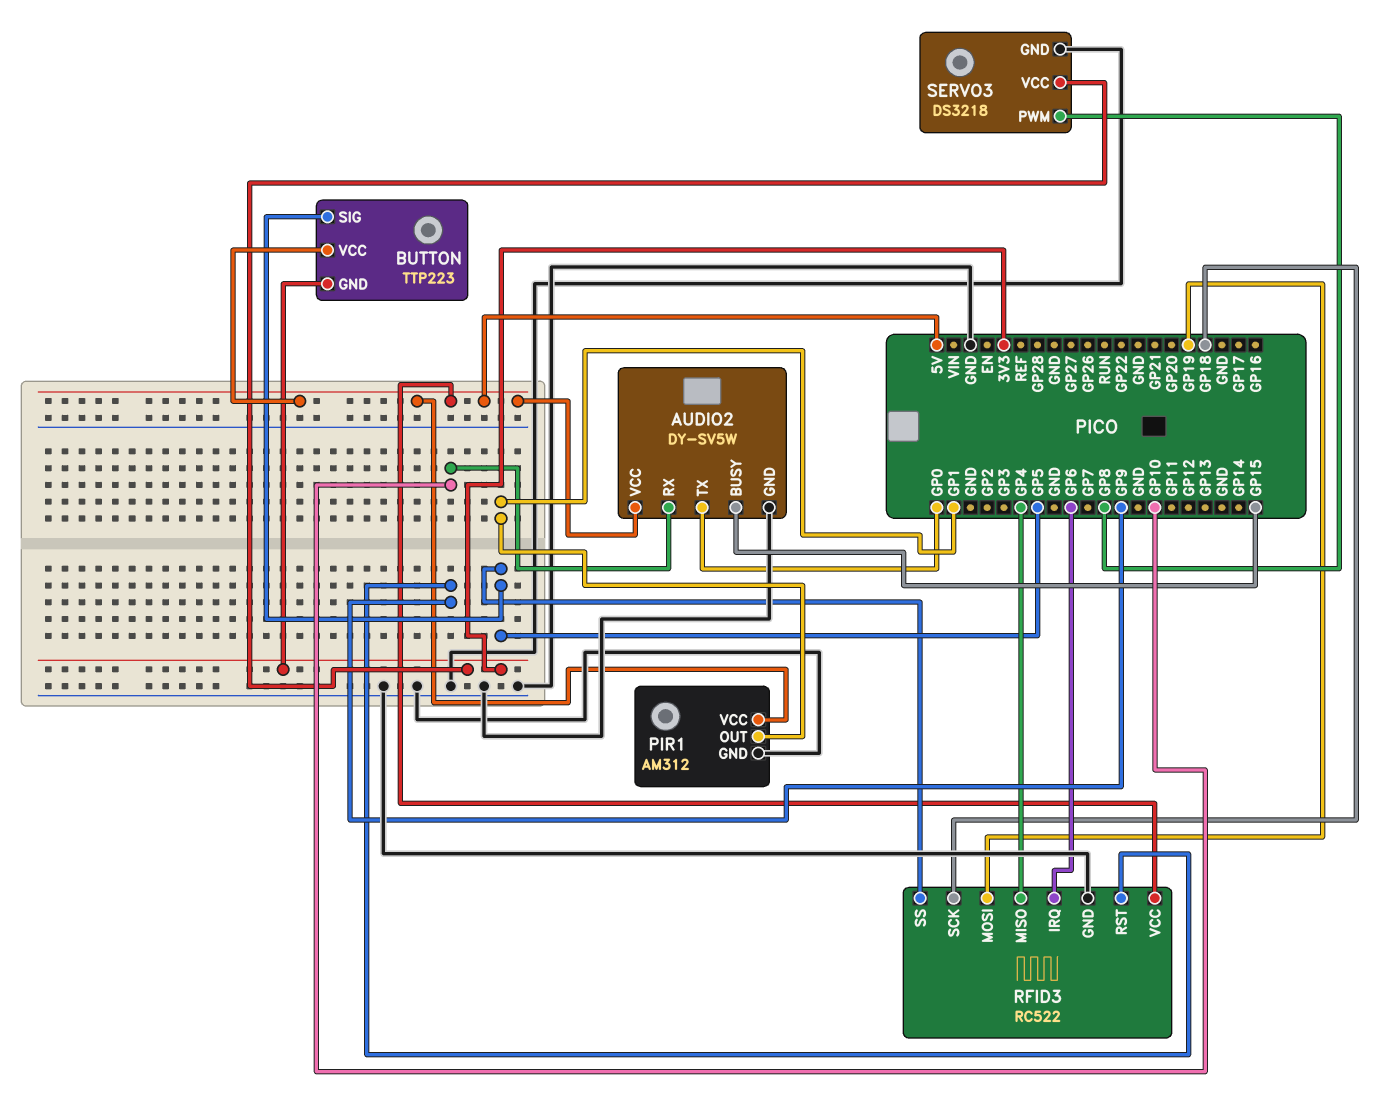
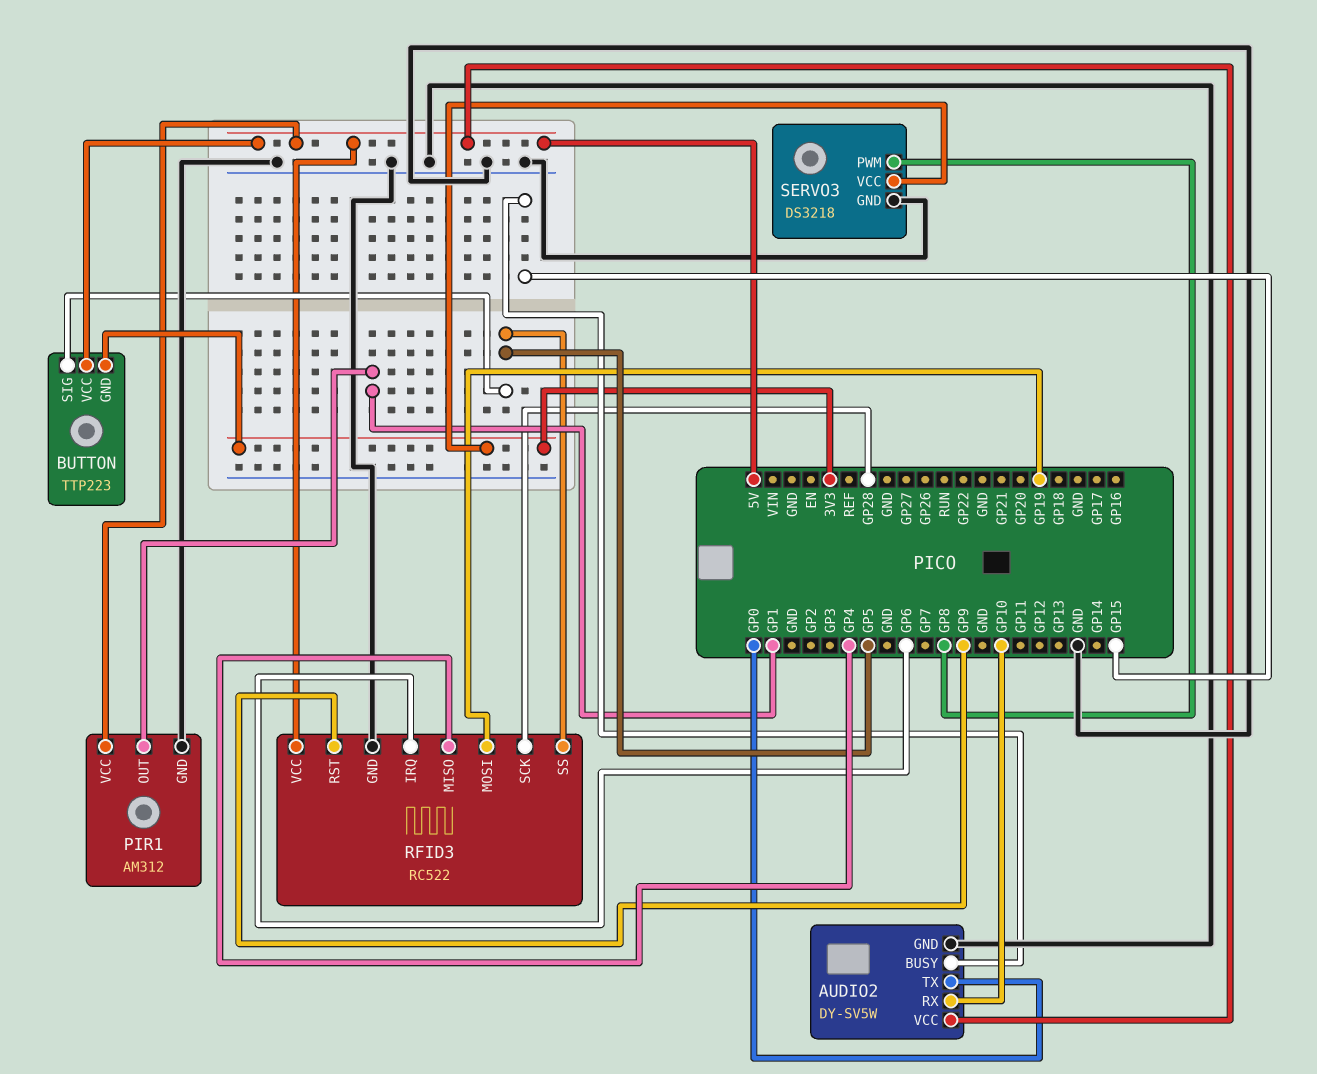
RFID3 pin SCK: GP18 -> GP28

